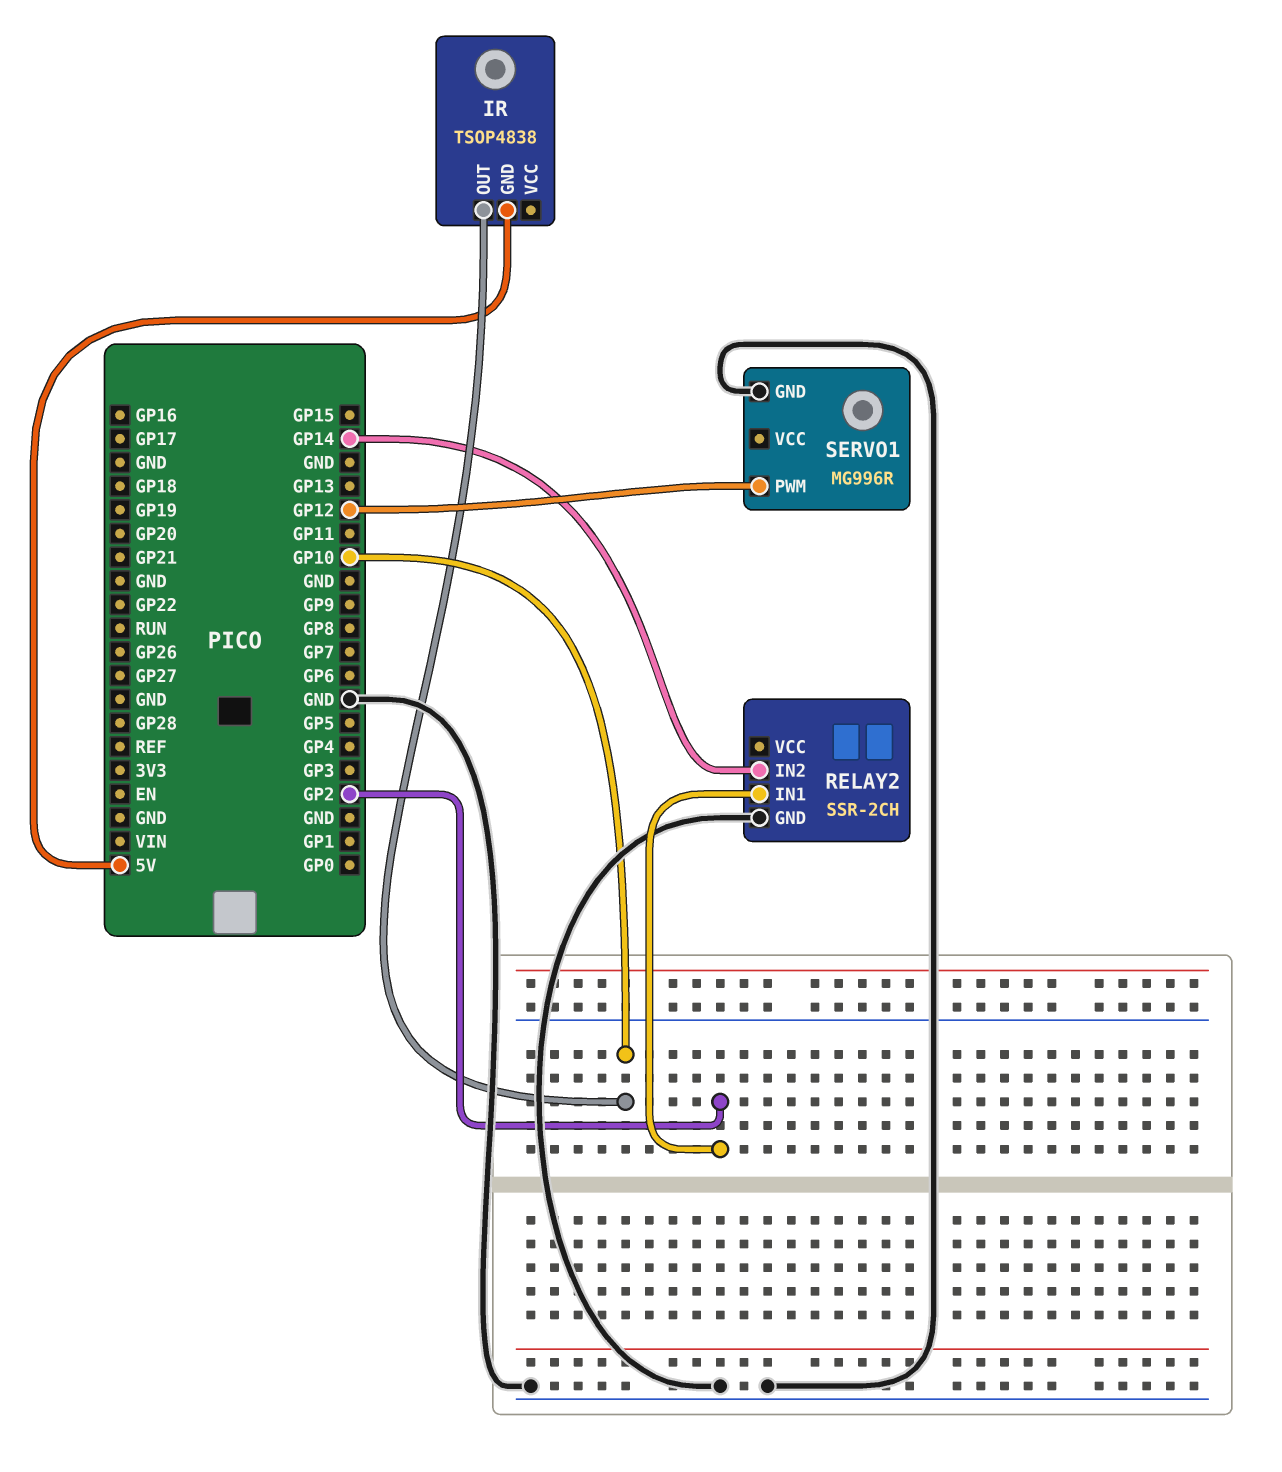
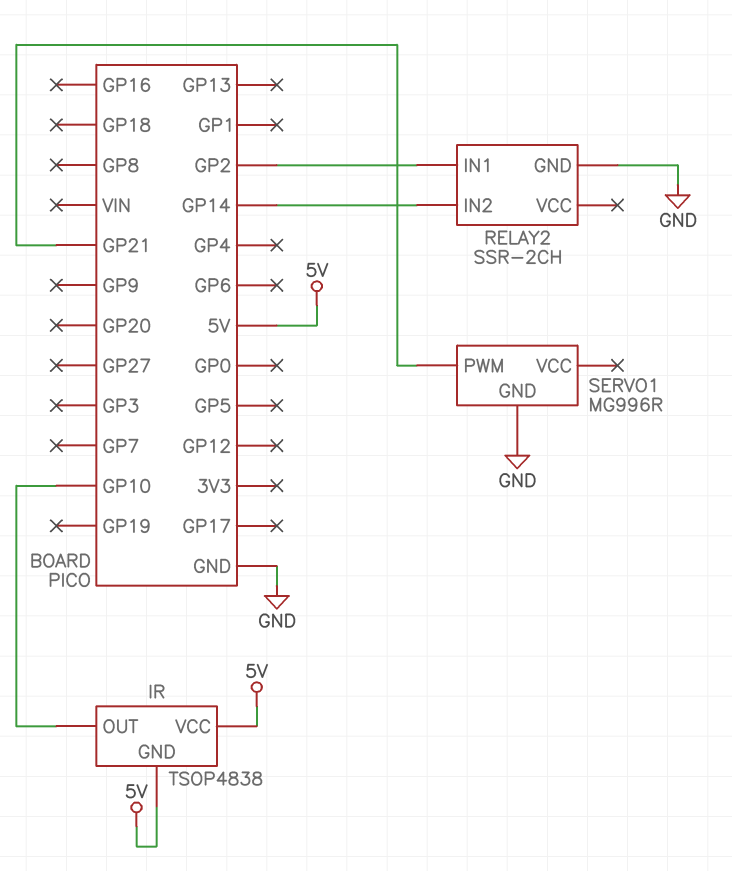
IR pin VCC: none -> 5V
SERVO1 pin PWM: GP12 -> GP21

